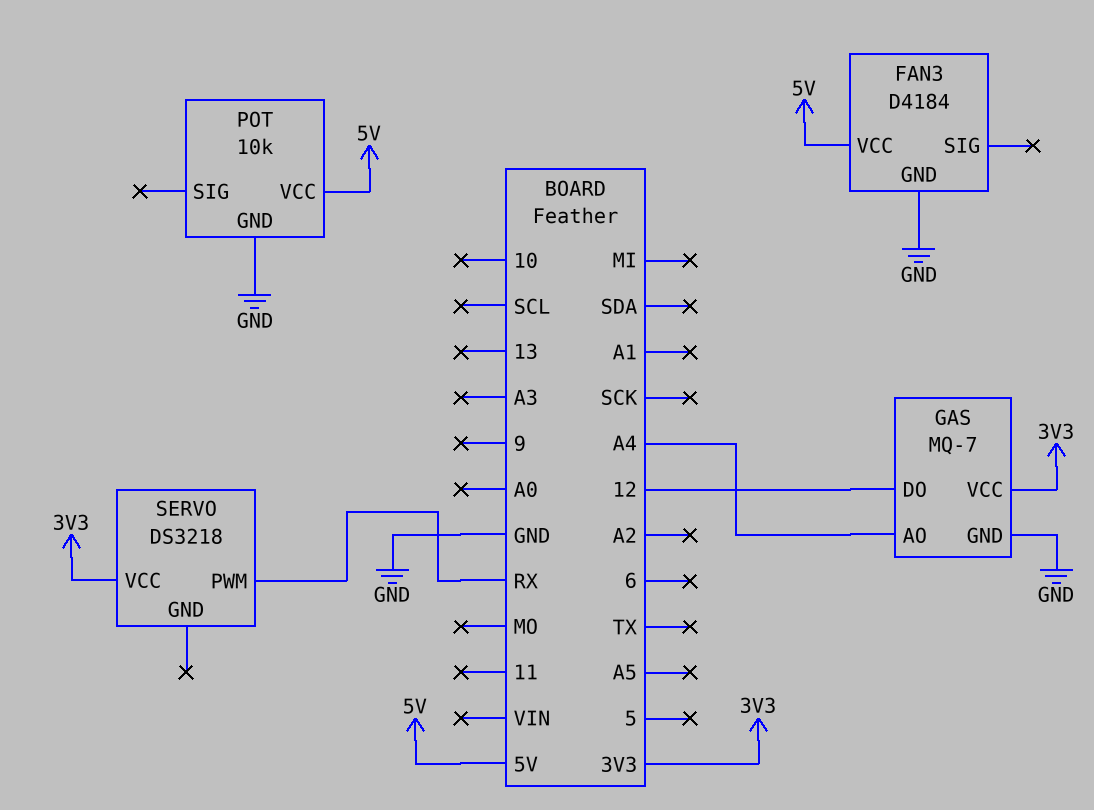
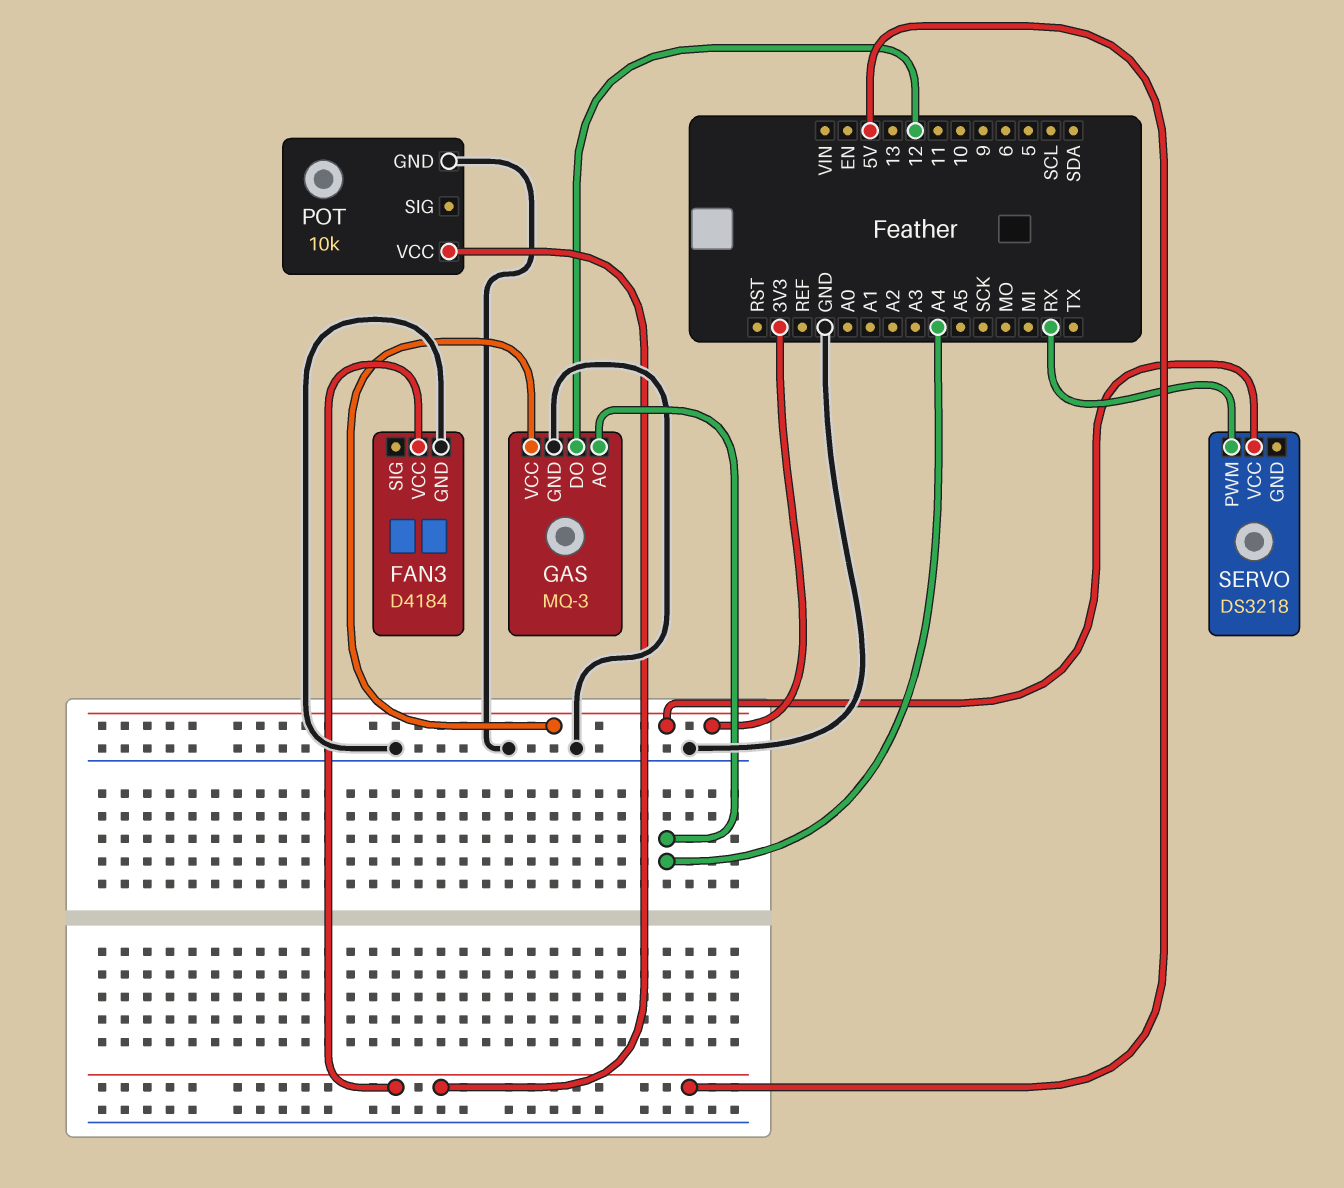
GAS: MQ-7 -> MQ-3

